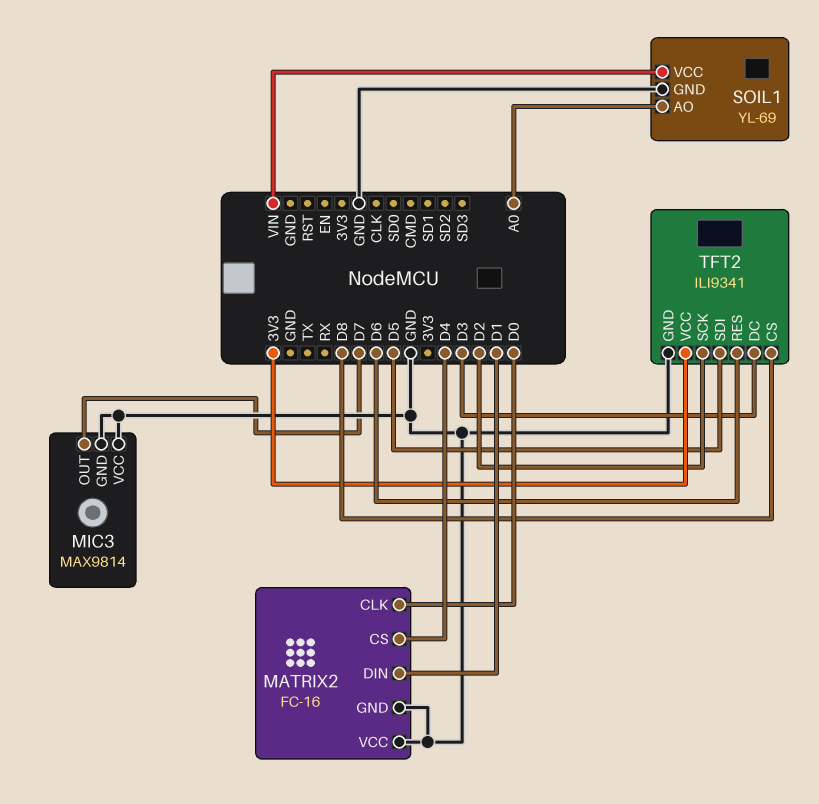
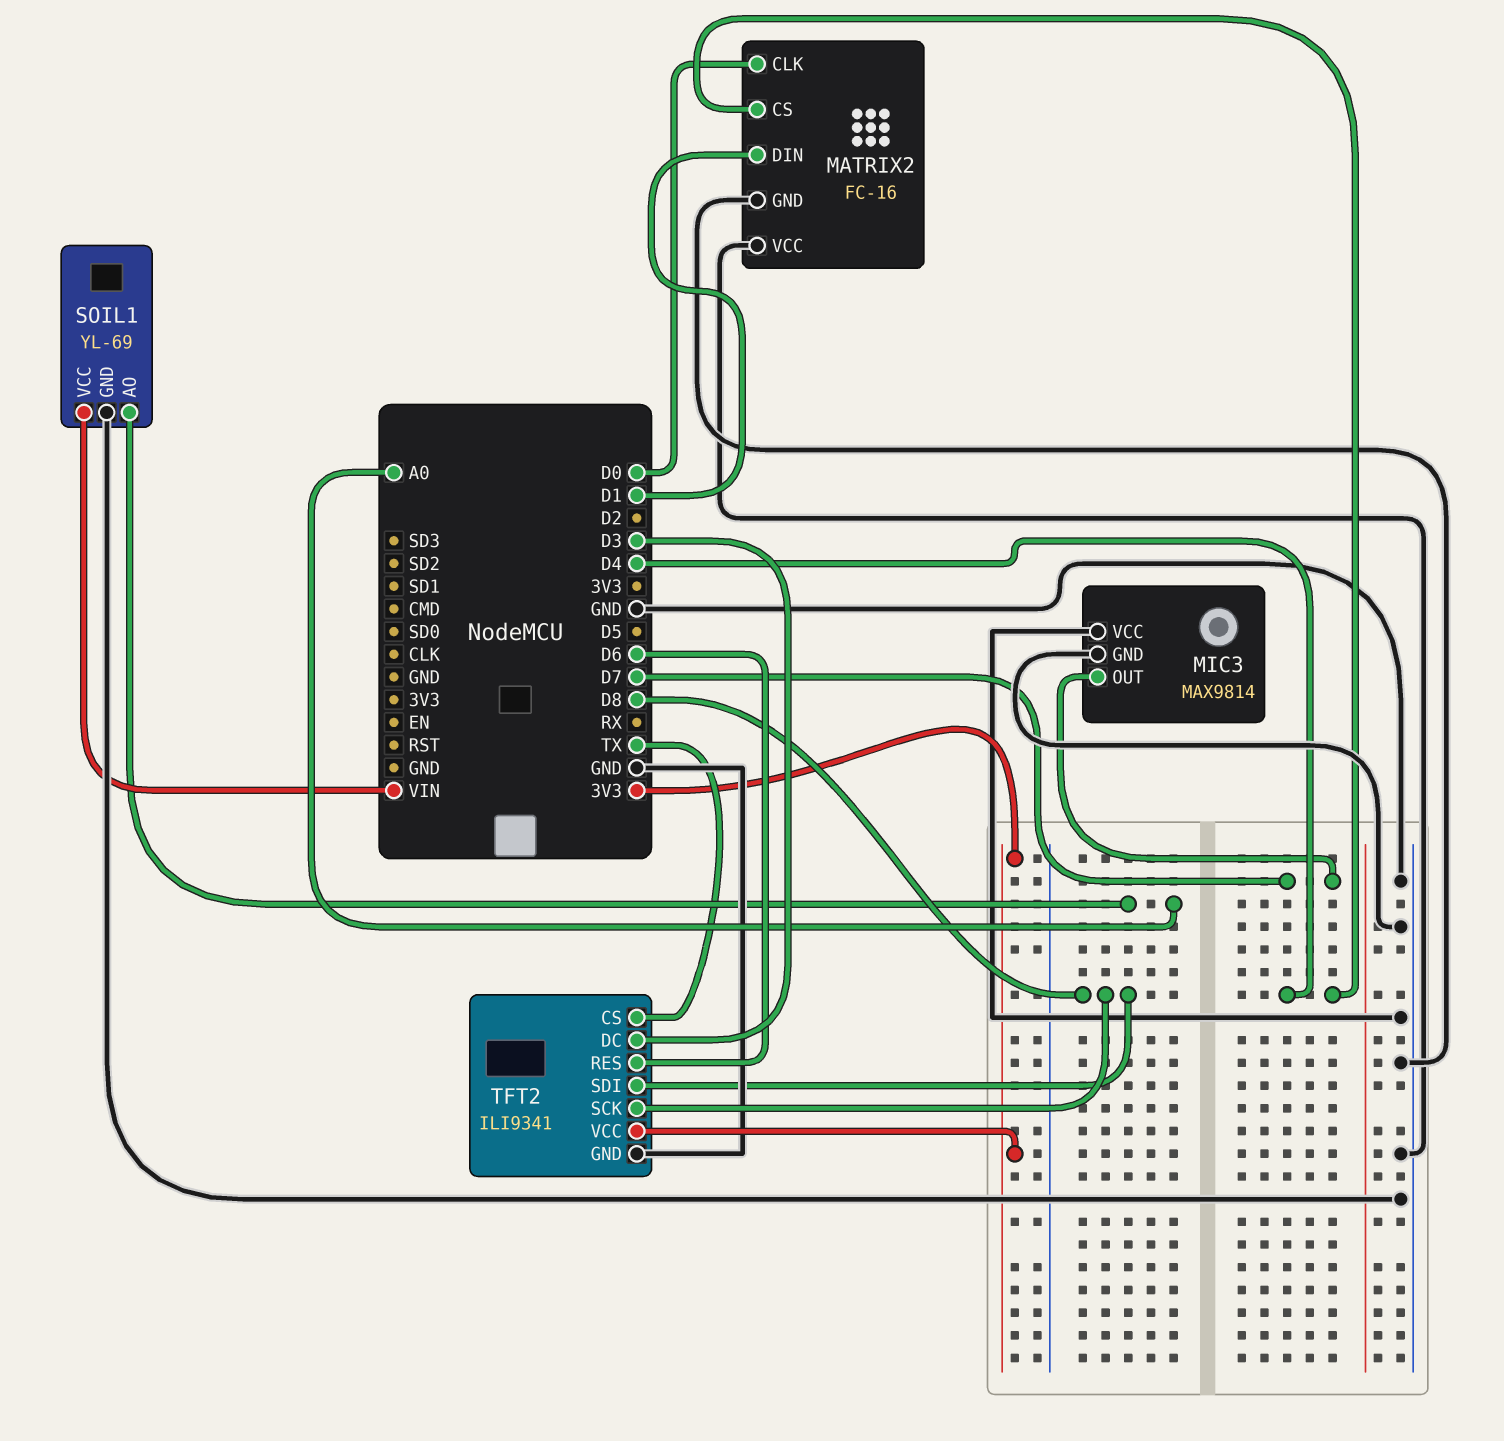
TFT2 pin CS: D8 -> TX
TFT2 pin SCK: D2 -> D8
TFT2 pin SDI: D5 -> D8

